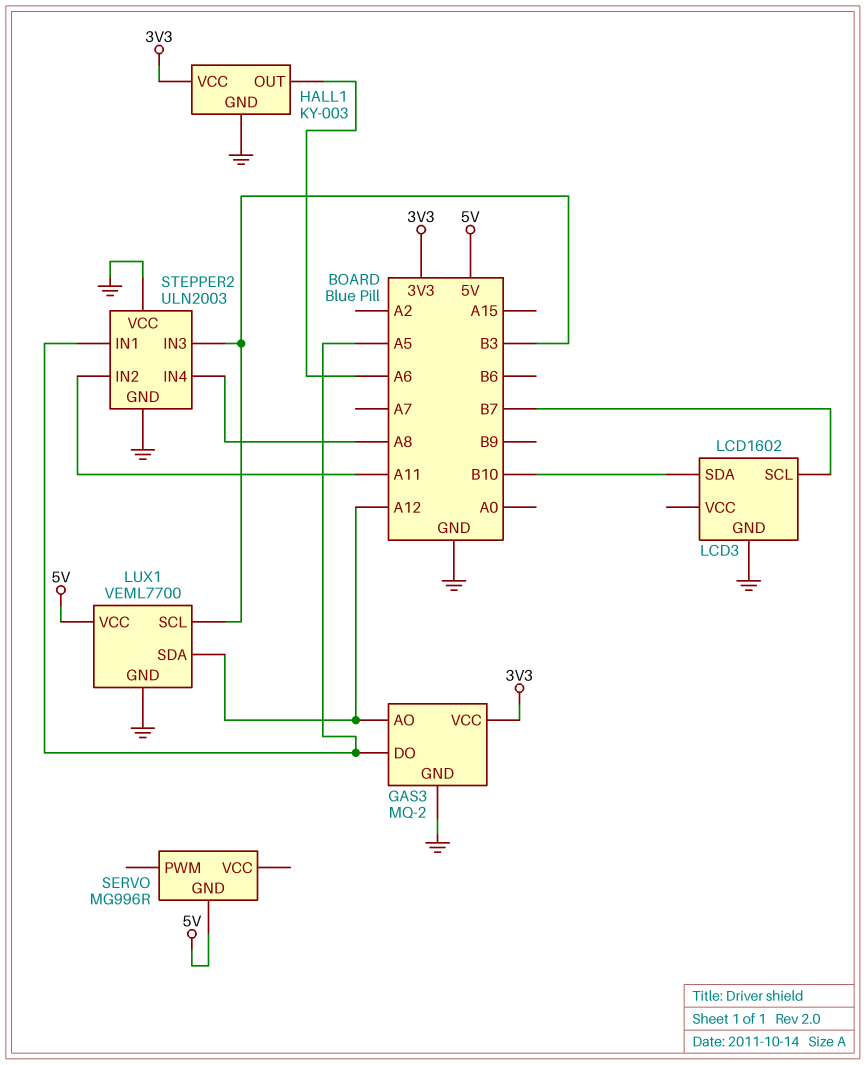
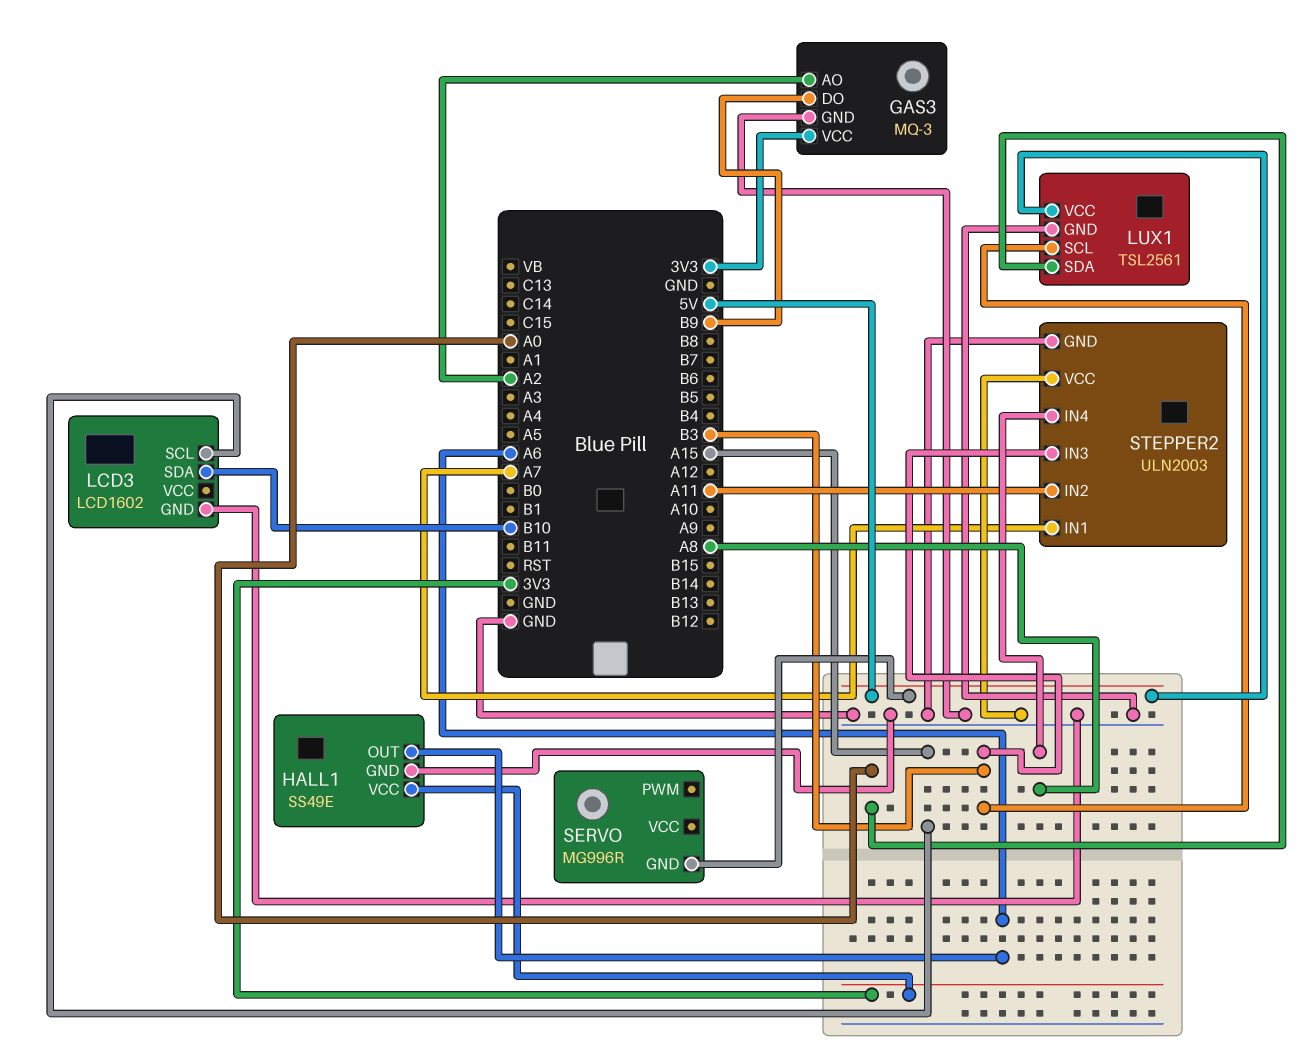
GAS3: MQ-2 -> MQ-3
GAS3 pin AO: A12 -> A2
GAS3 pin DO: A5 -> B9
HALL1: KY-003 -> SS49E
LCD3 pin SCL: B7 -> A15
LUX1: VEML7700 -> TSL2561
LUX1 pin SDA: A12 -> A0
STEPPER2 pin IN1: A5 -> A7

